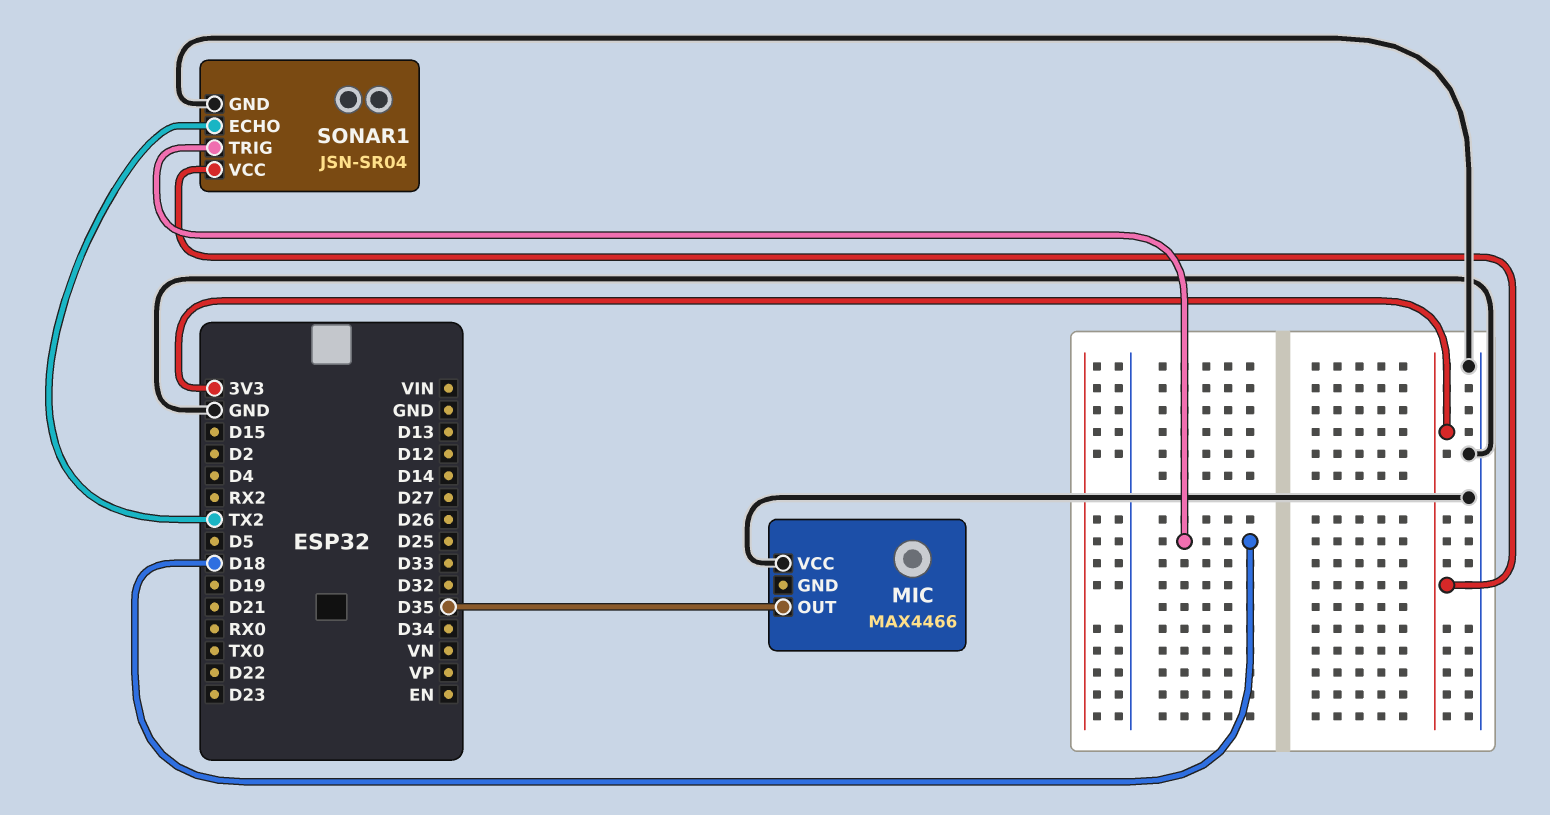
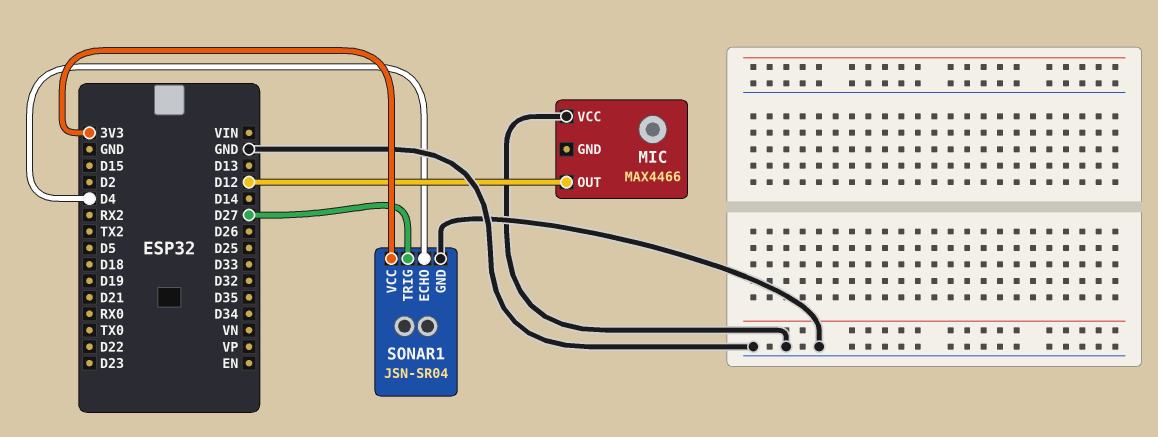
MIC pin OUT: D35 -> D12
SONAR1 pin ECHO: TX2 -> D4
SONAR1 pin TRIG: D18 -> D27

